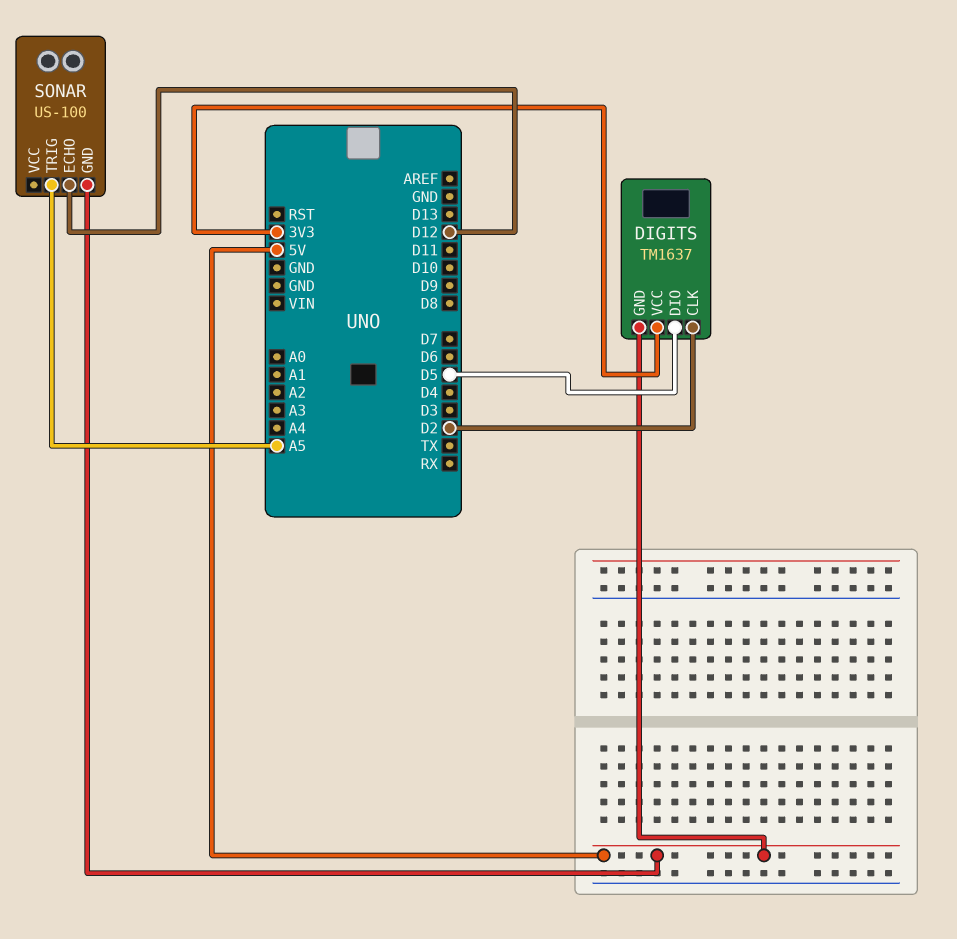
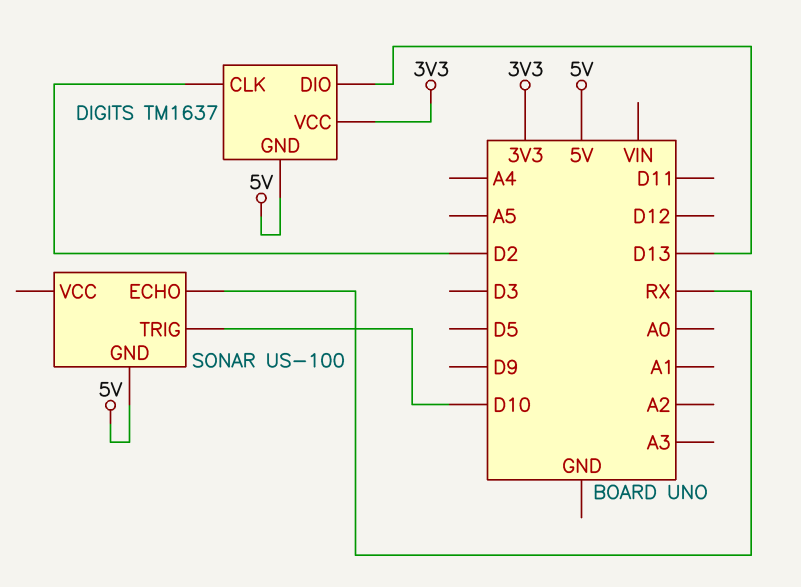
DIGITS pin DIO: D5 -> D13
SONAR pin ECHO: D12 -> RX
SONAR pin TRIG: A5 -> D10

